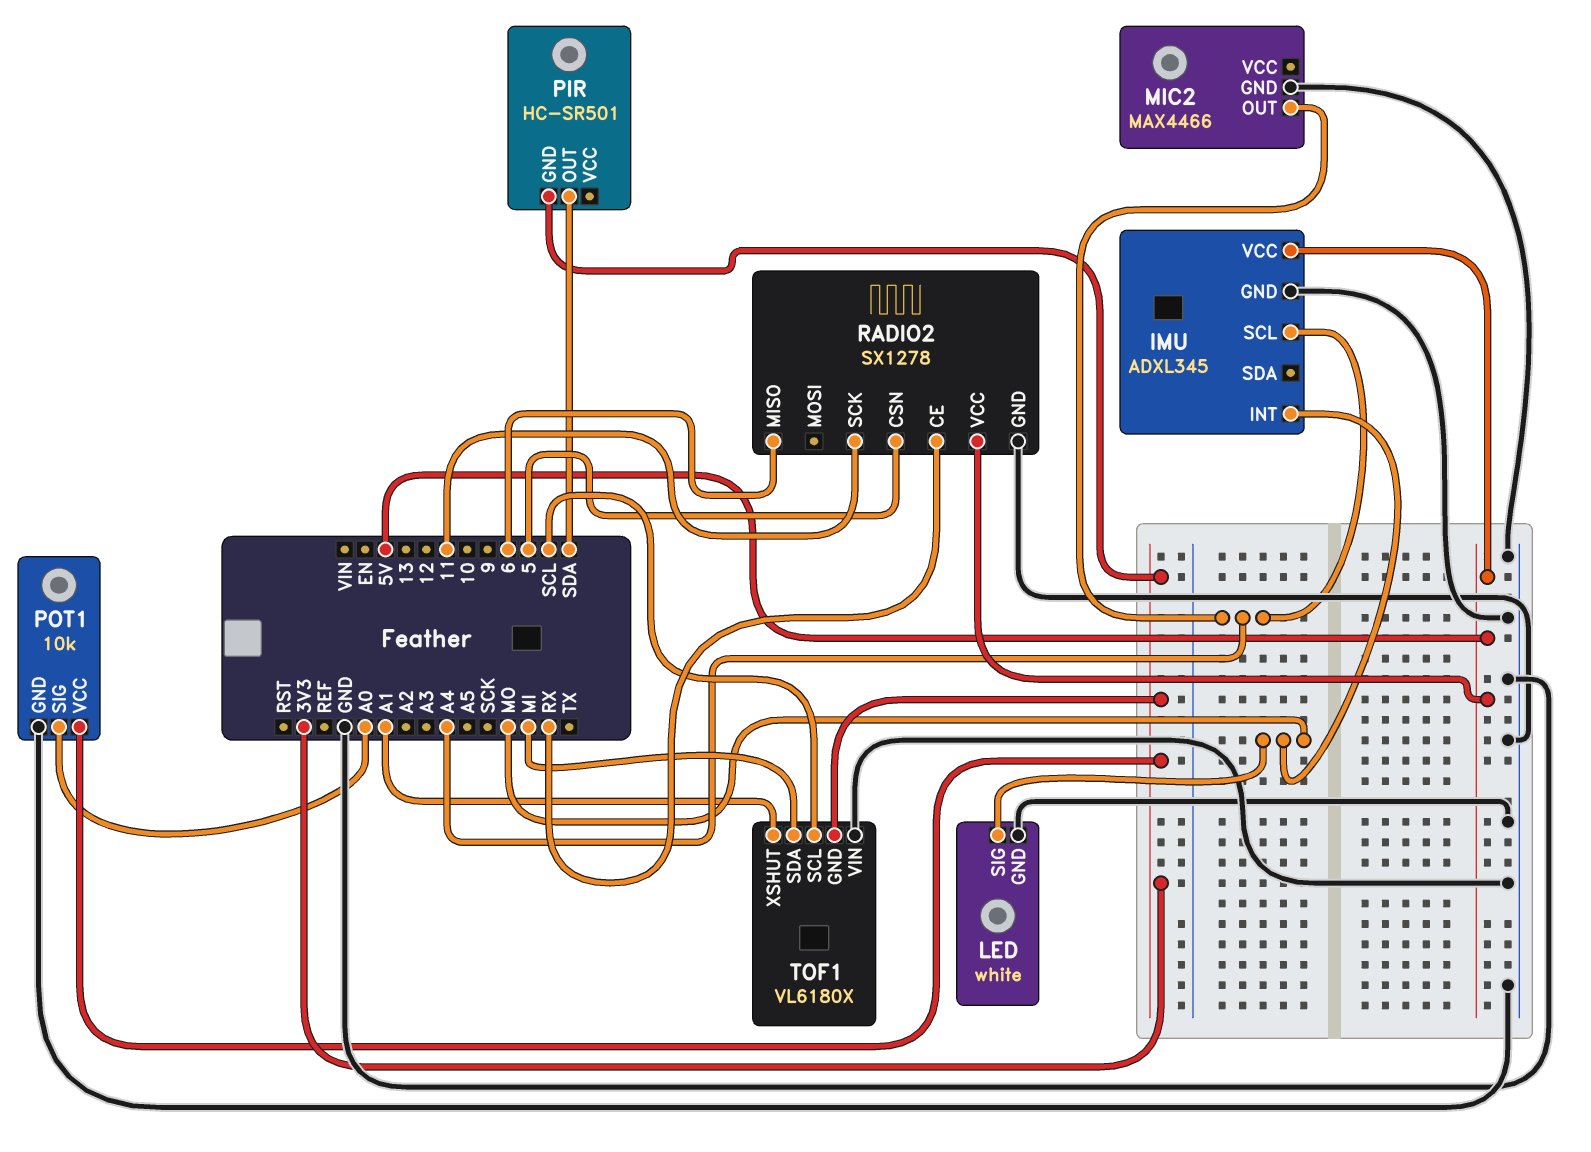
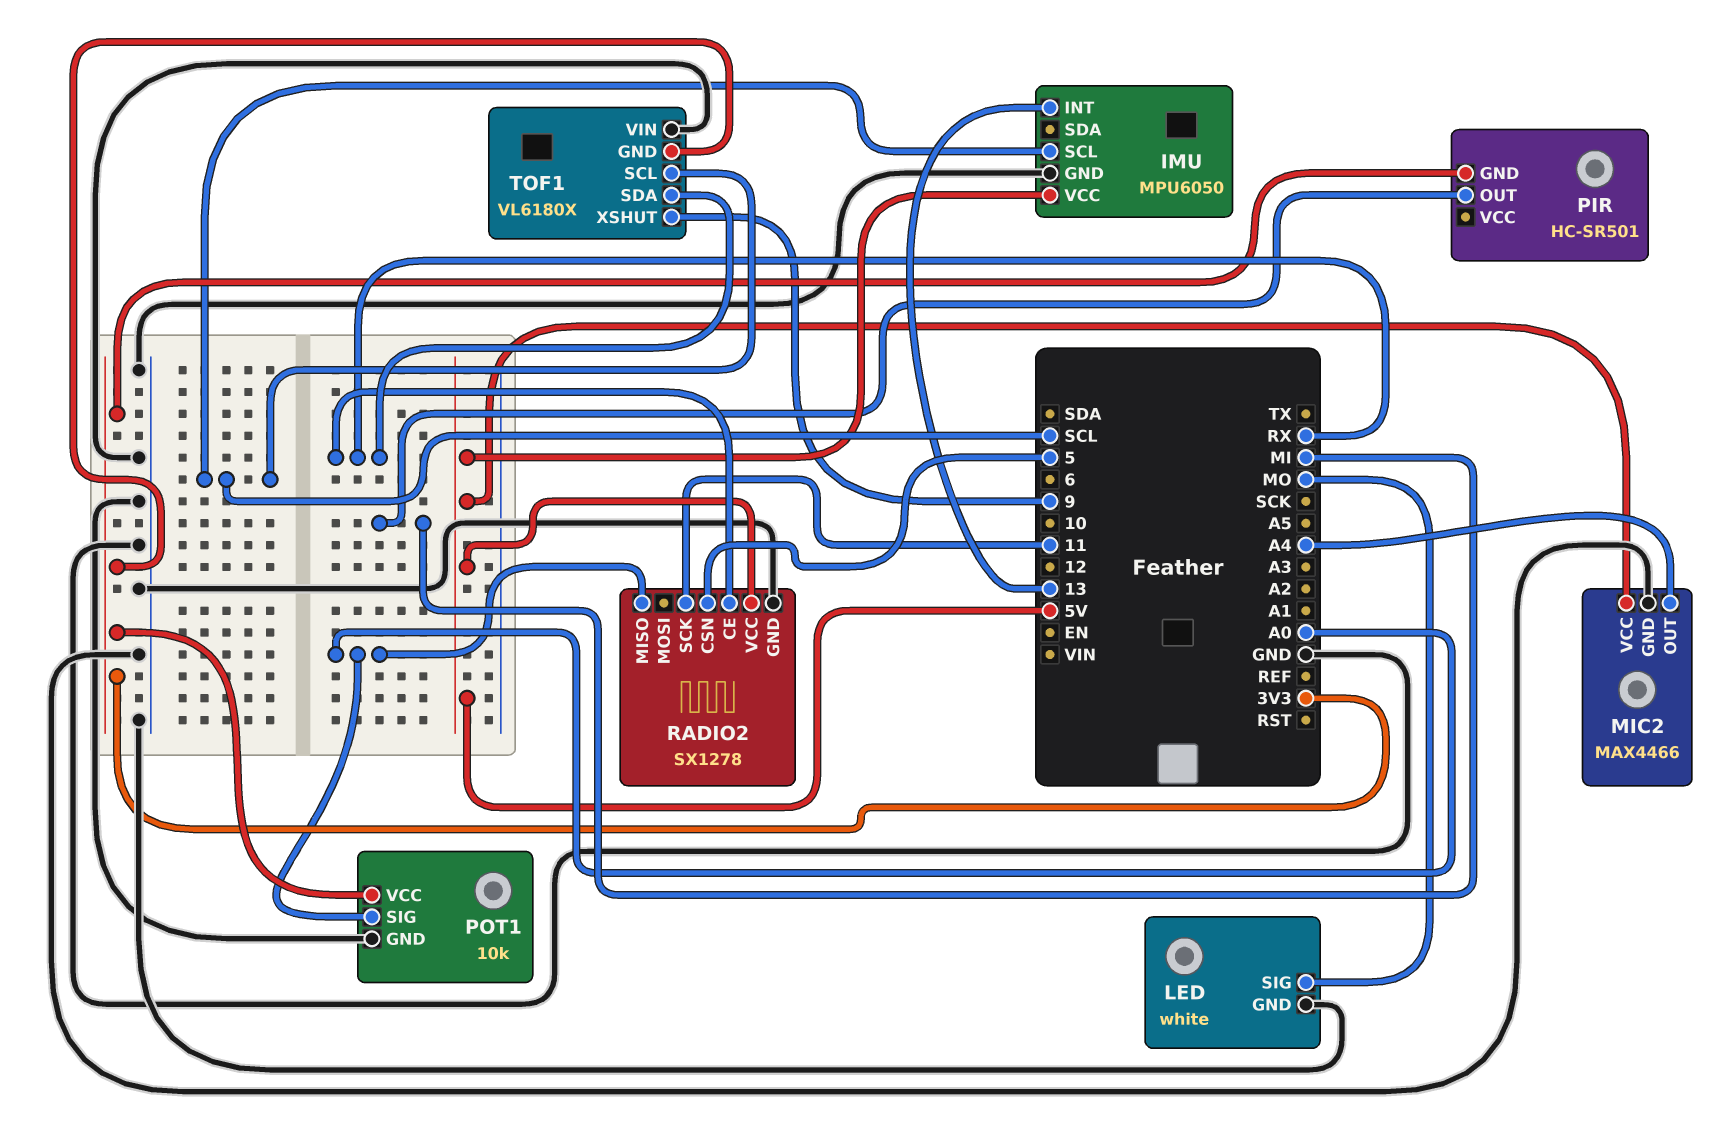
IMU: ADXL345 -> MPU6050
IMU pin INT: MO -> 13
IMU pin SCL: A4 -> SCL
MIC2 pin VCC: none -> 5V
PIR pin OUT: SDA -> MI
RADIO2 pin MISO: 6 -> A0
TOF1 pin SDA: MI -> RX
TOF1 pin XSHUT: A1 -> 9

